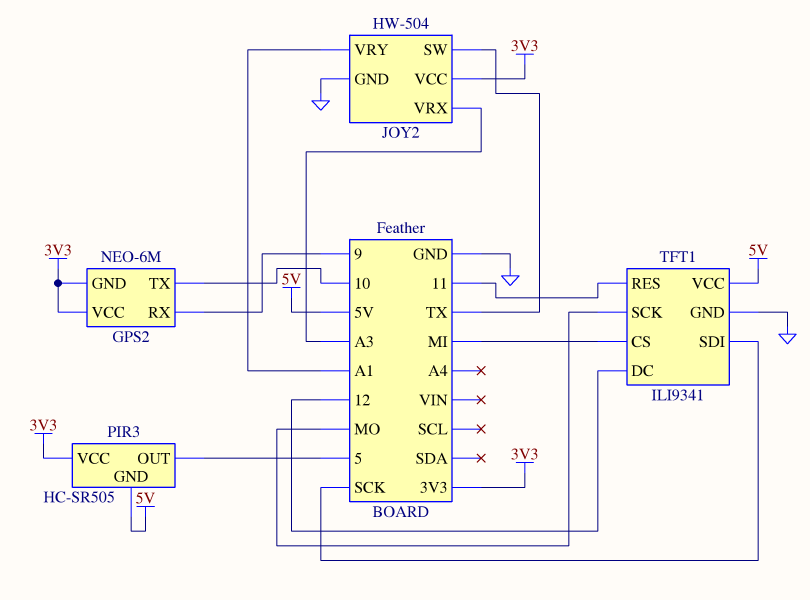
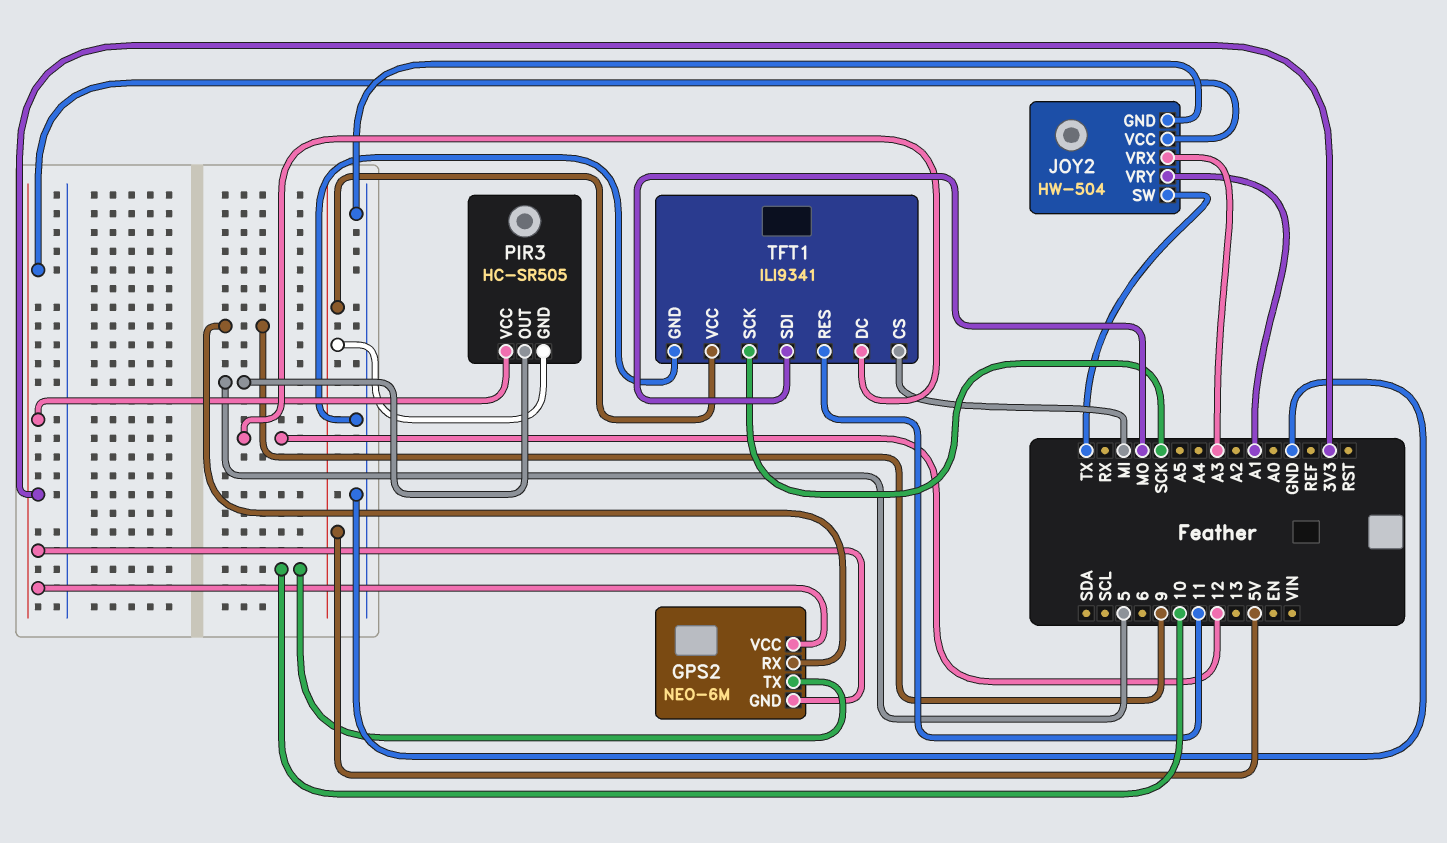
TFT1 pin SCK: MO -> SCK
TFT1 pin SDI: SCK -> MO

